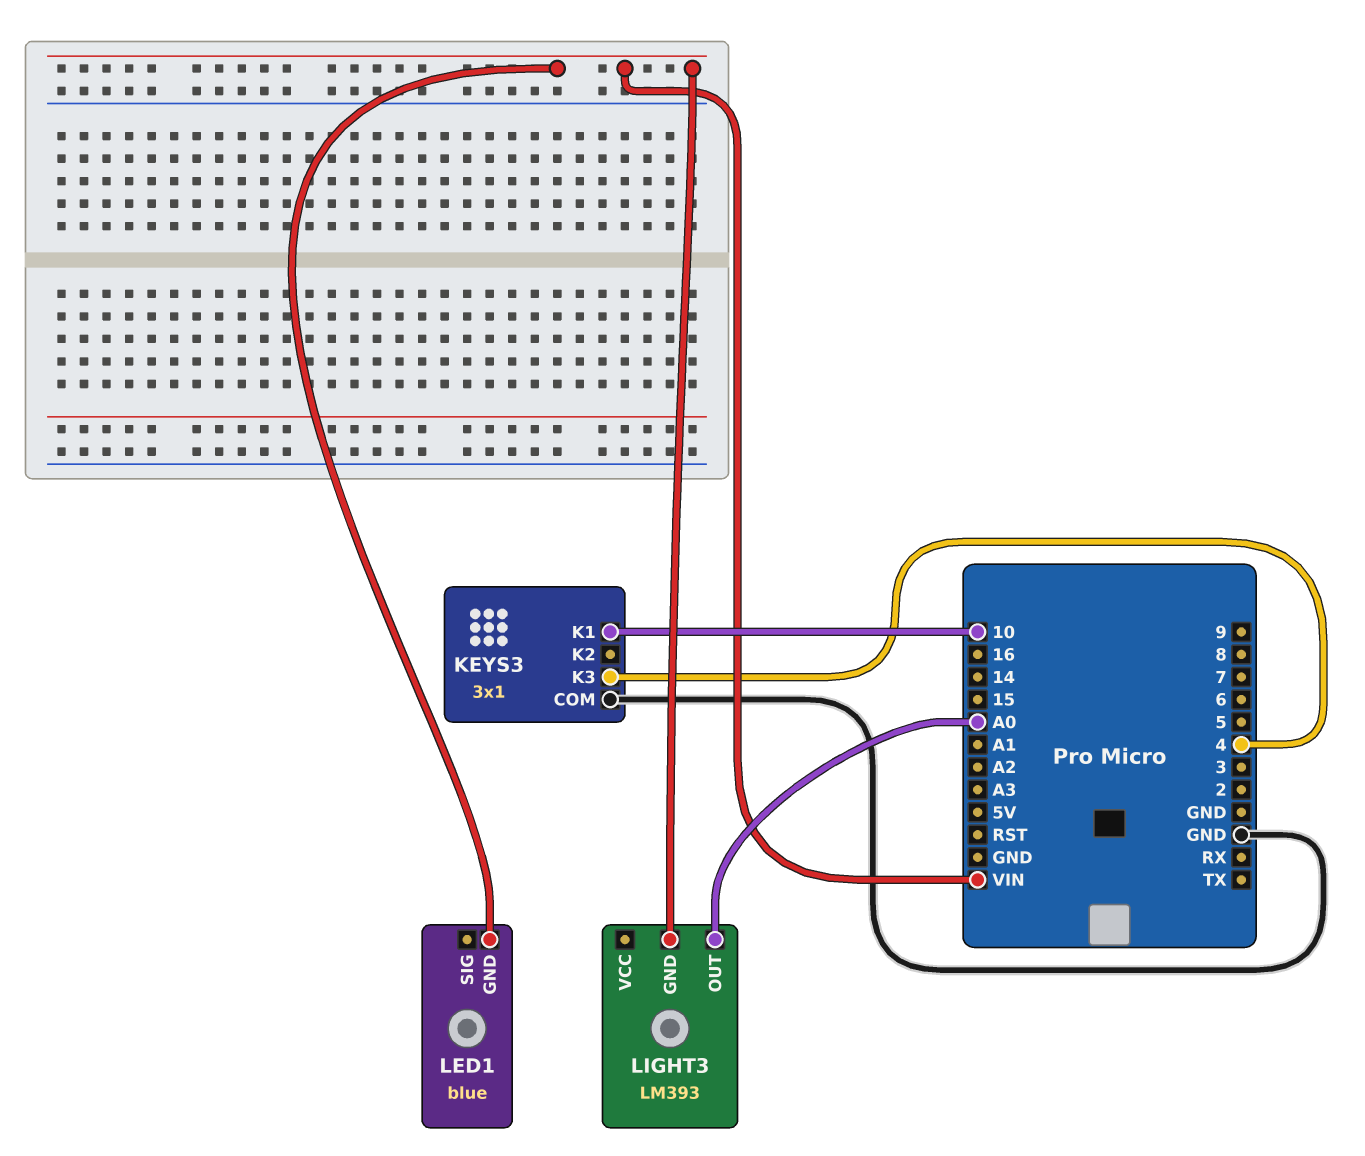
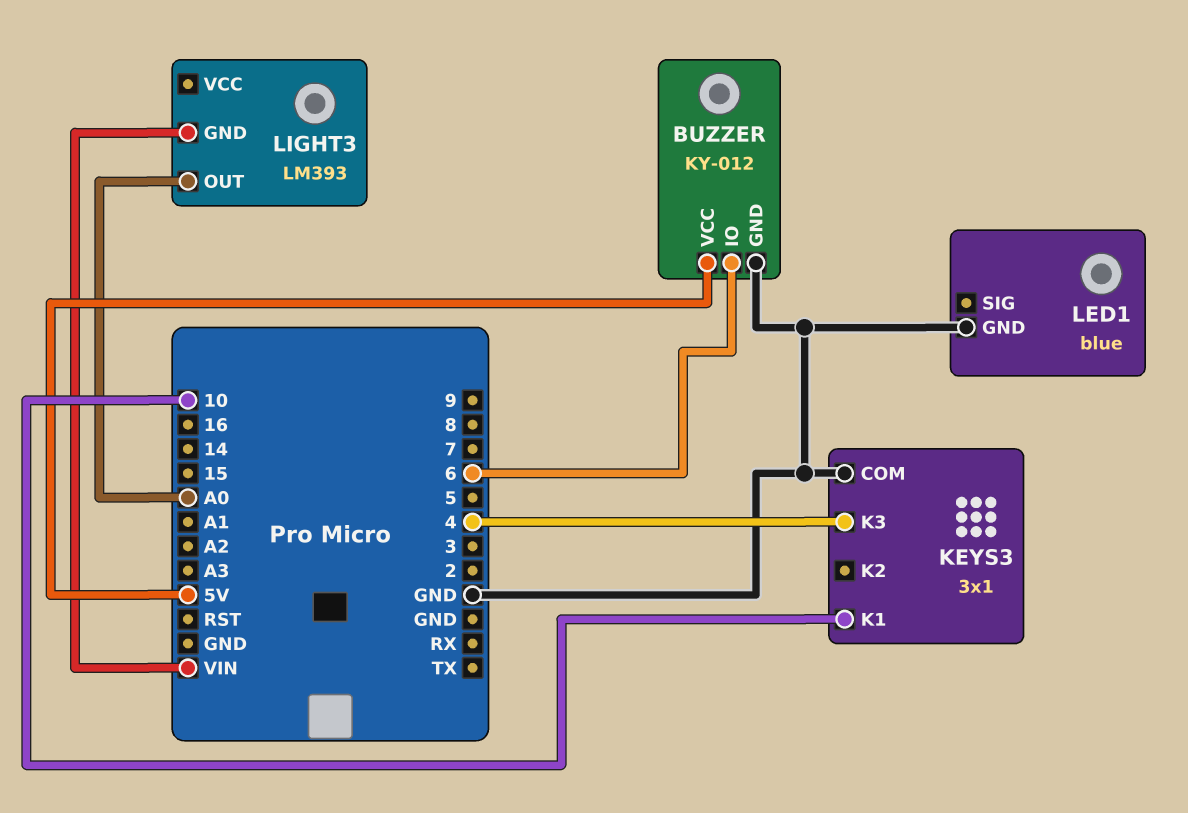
BUZZER: none -> KY-012
BUZZER pin GND: none -> GND
BUZZER pin IO: none -> 6
BUZZER pin VCC: none -> 5V
LED1 pin GND: VIN -> GND

